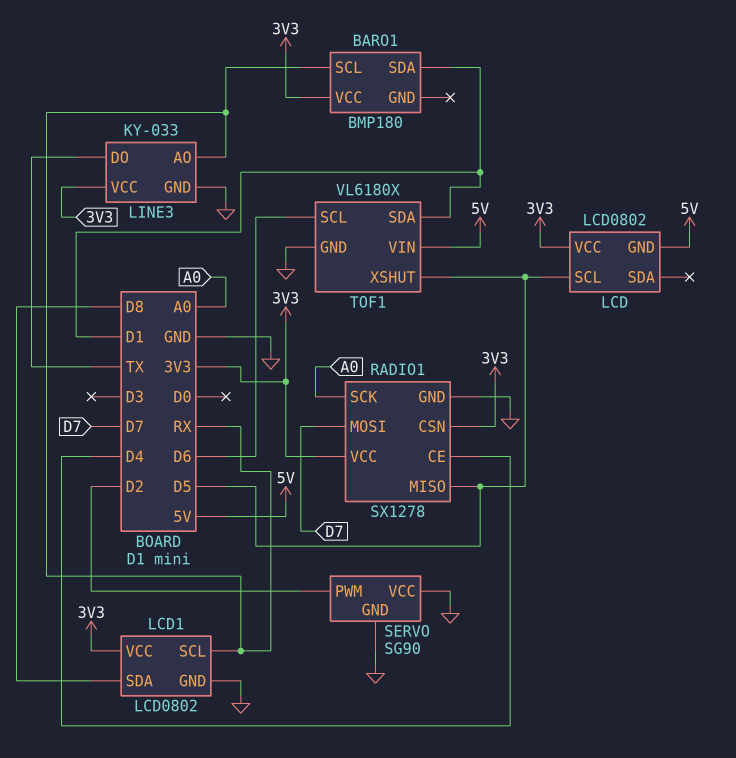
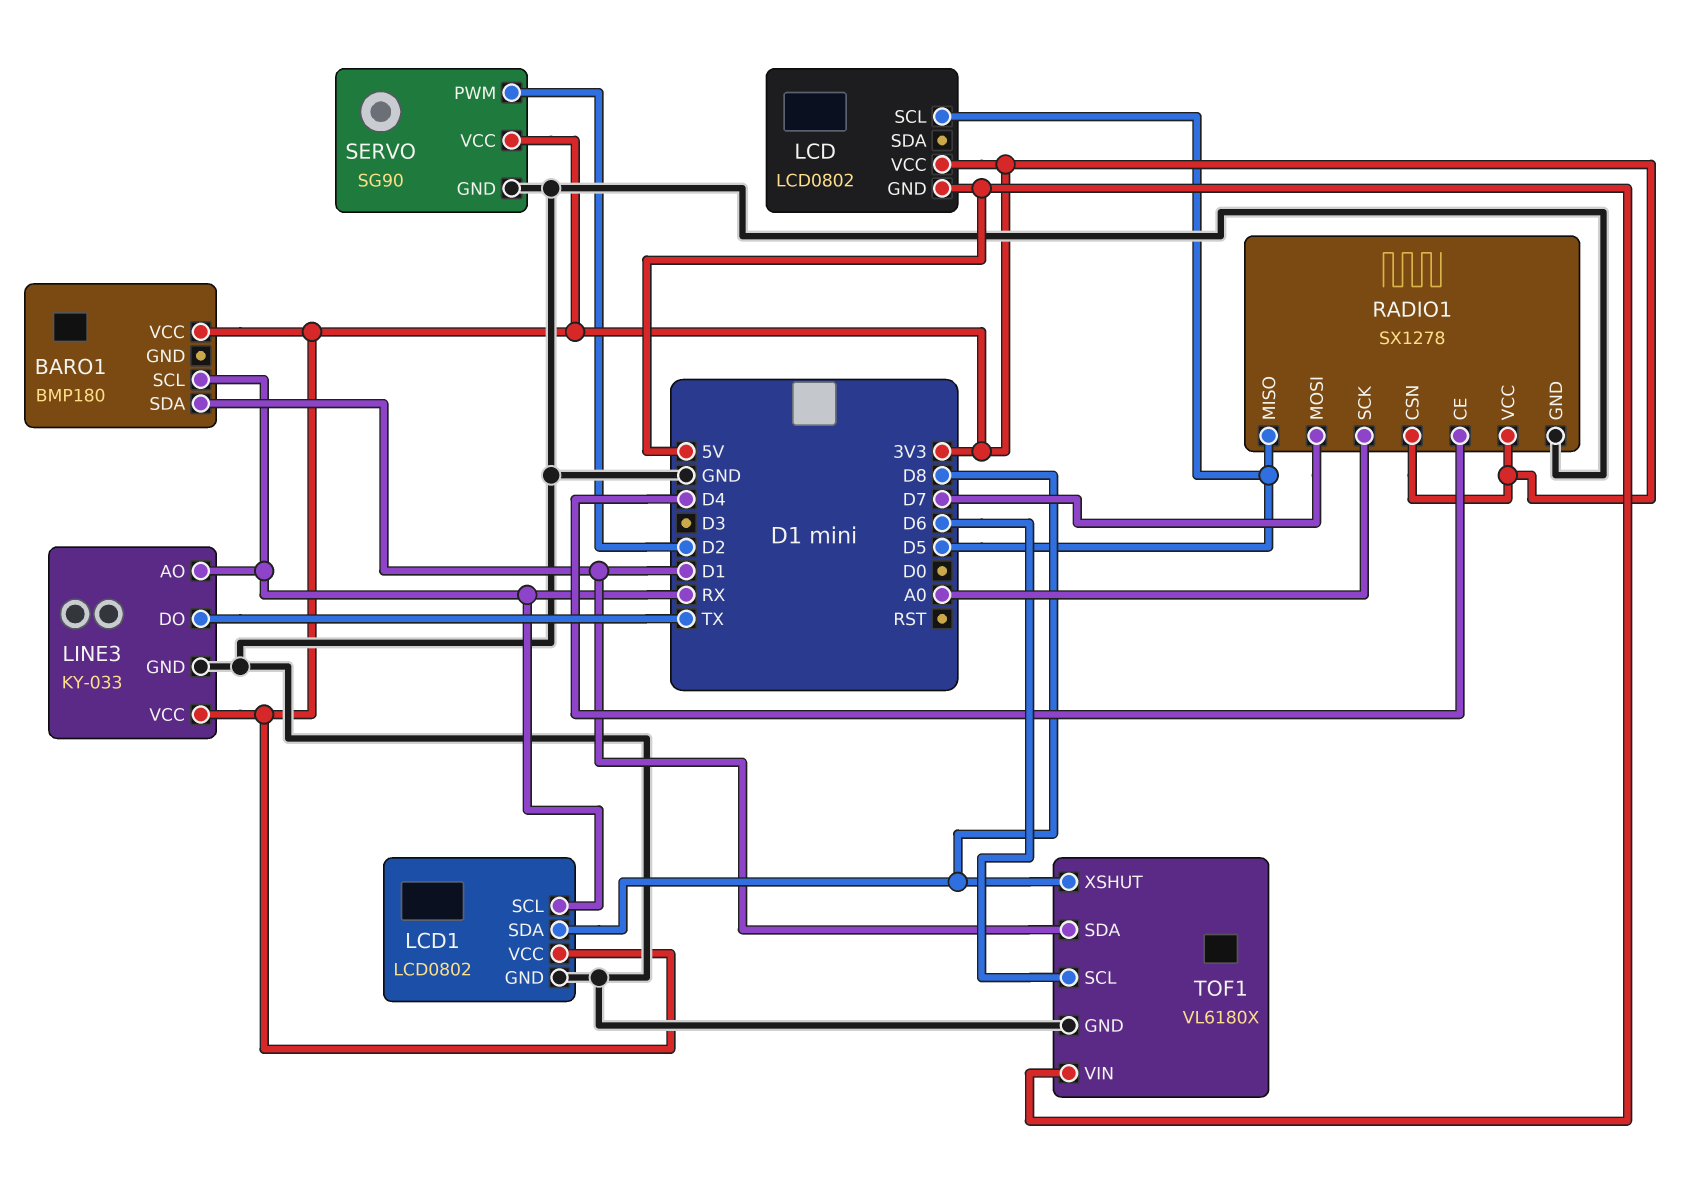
SERVO pin VCC: GND -> 3V3
TOF1 pin XSHUT: D5 -> D8

